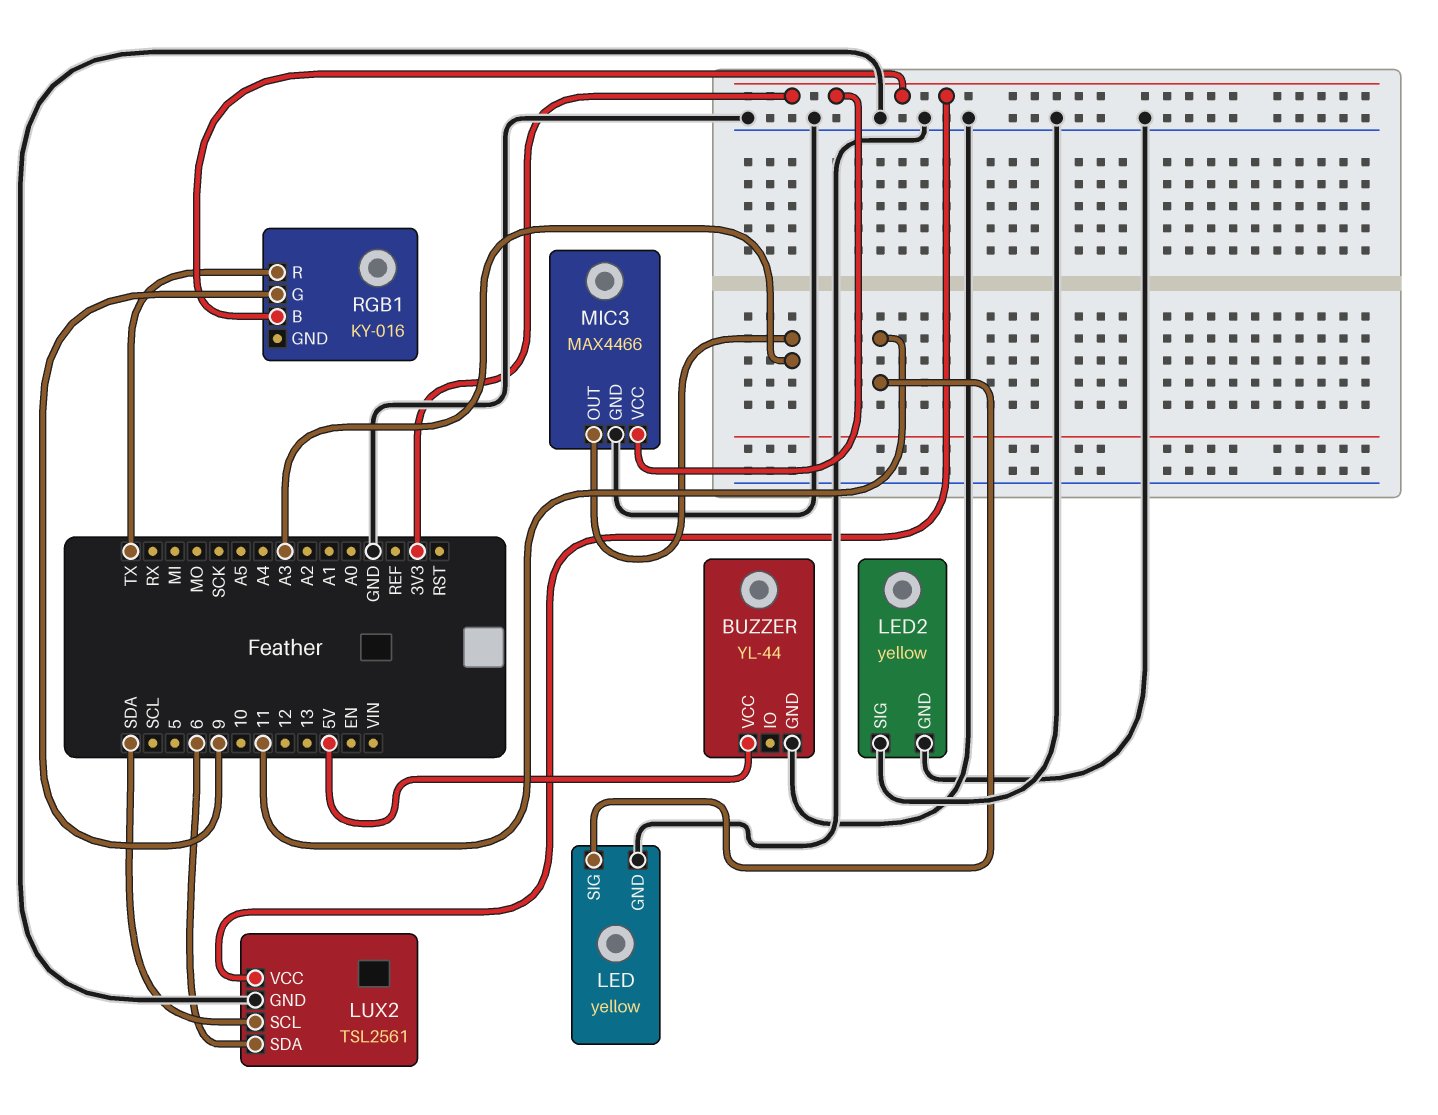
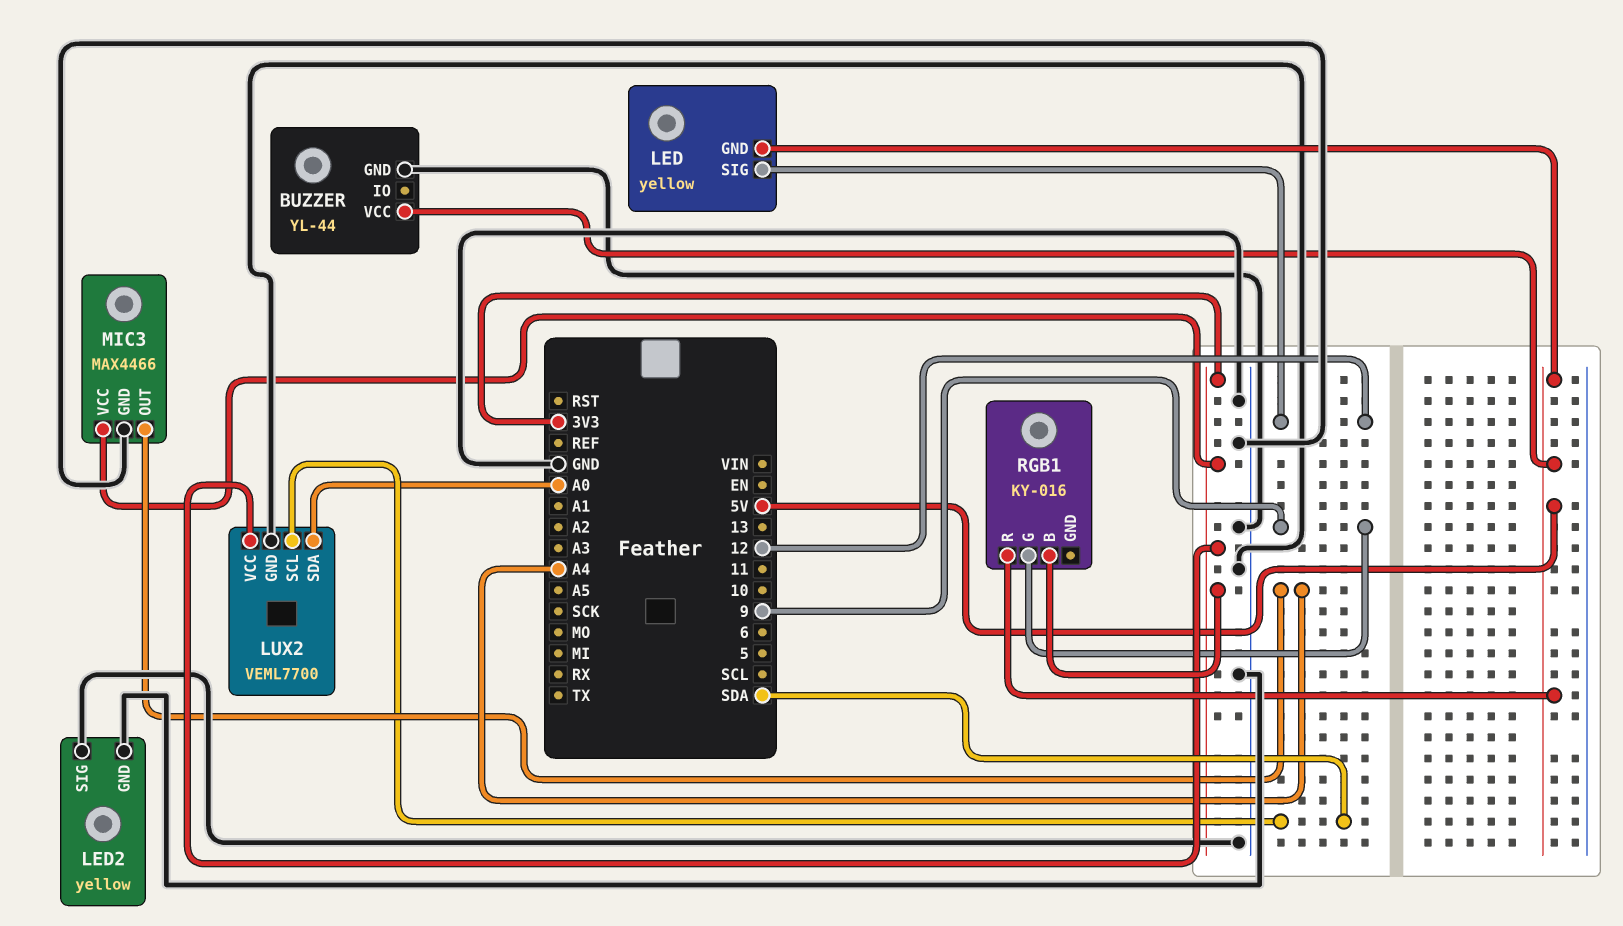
LED pin GND: GND -> 5V
LED pin SIG: 11 -> 12
LUX2: TSL2561 -> VEML7700
LUX2 pin SDA: 6 -> A0
MIC3 pin OUT: A3 -> A4
RGB1 pin R: TX -> 5V

